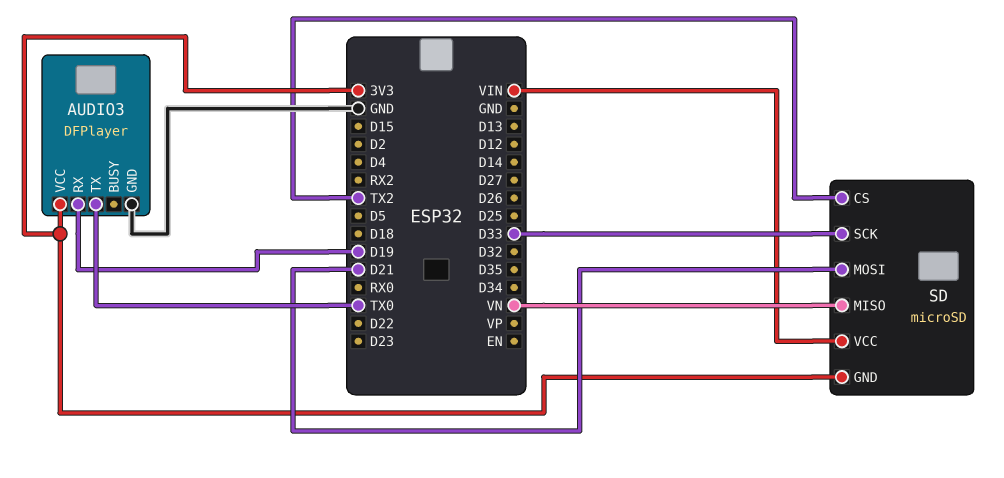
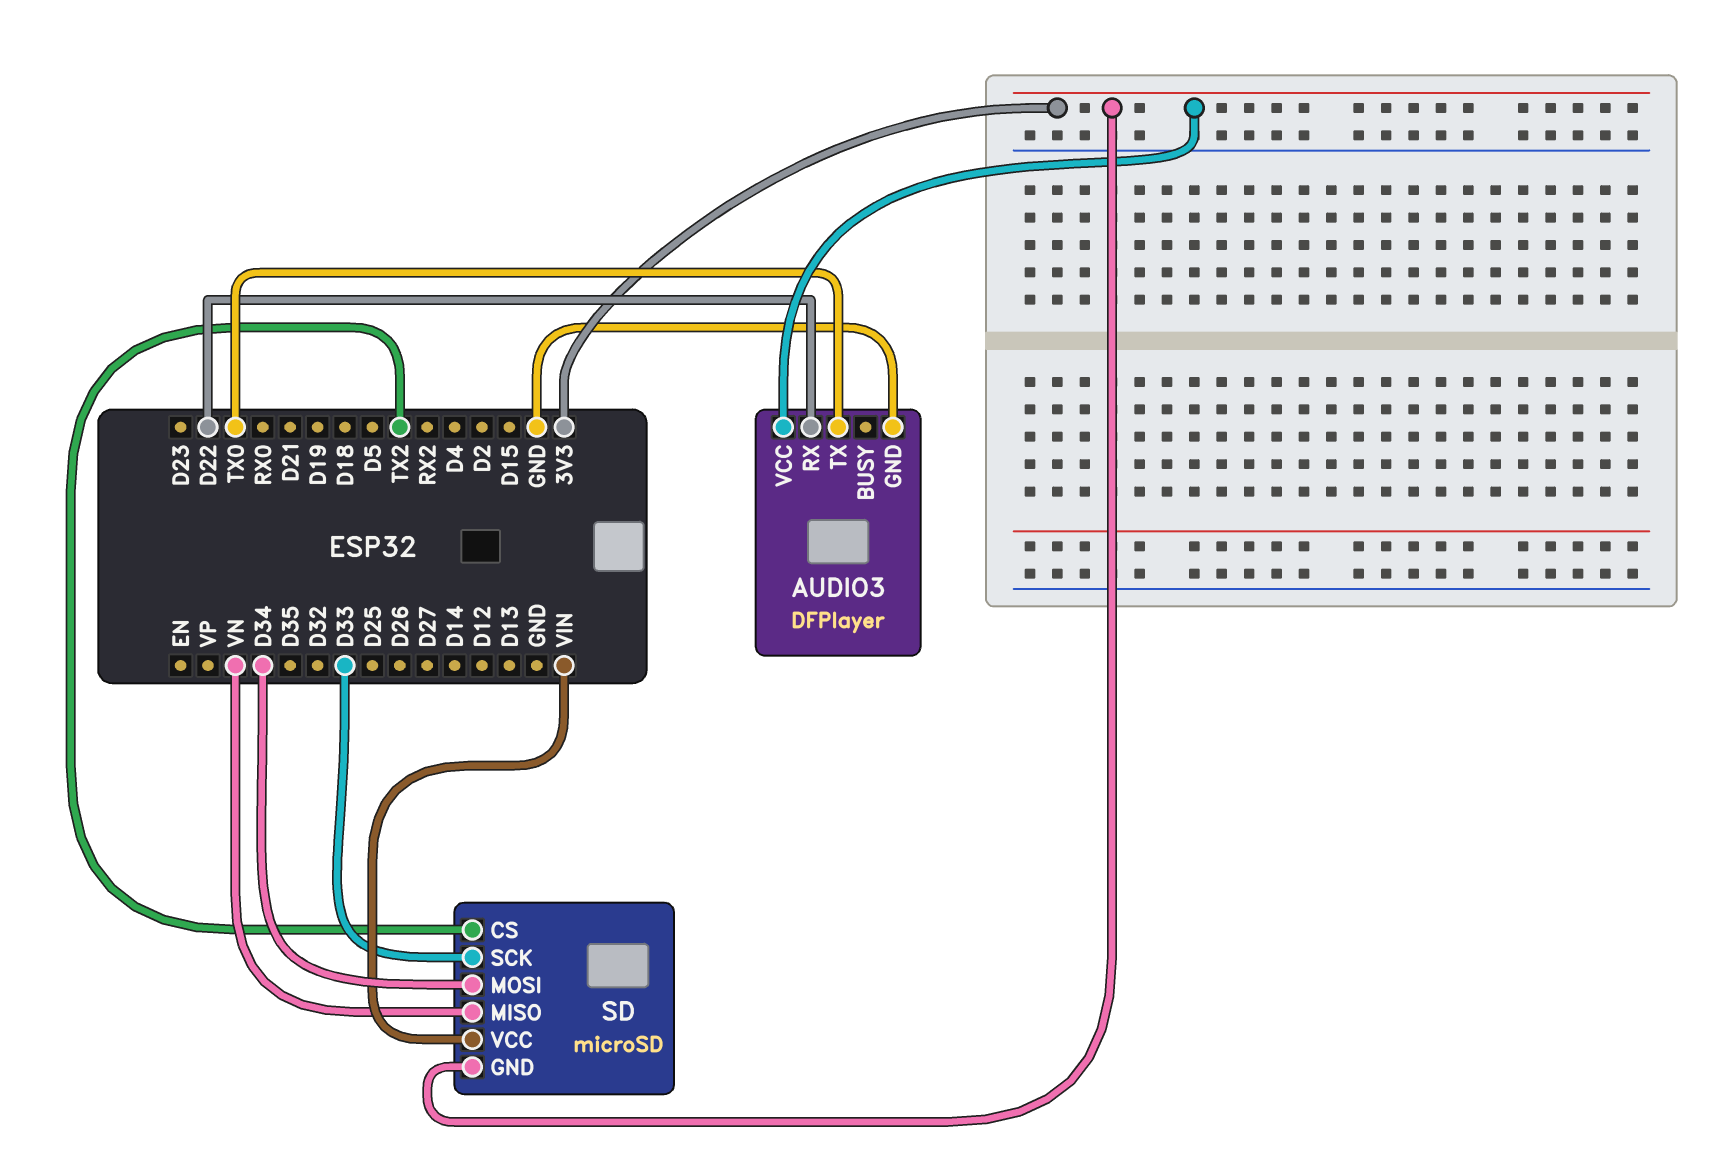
AUDIO3 pin RX: D19 -> D22
SD pin MOSI: D21 -> D34

